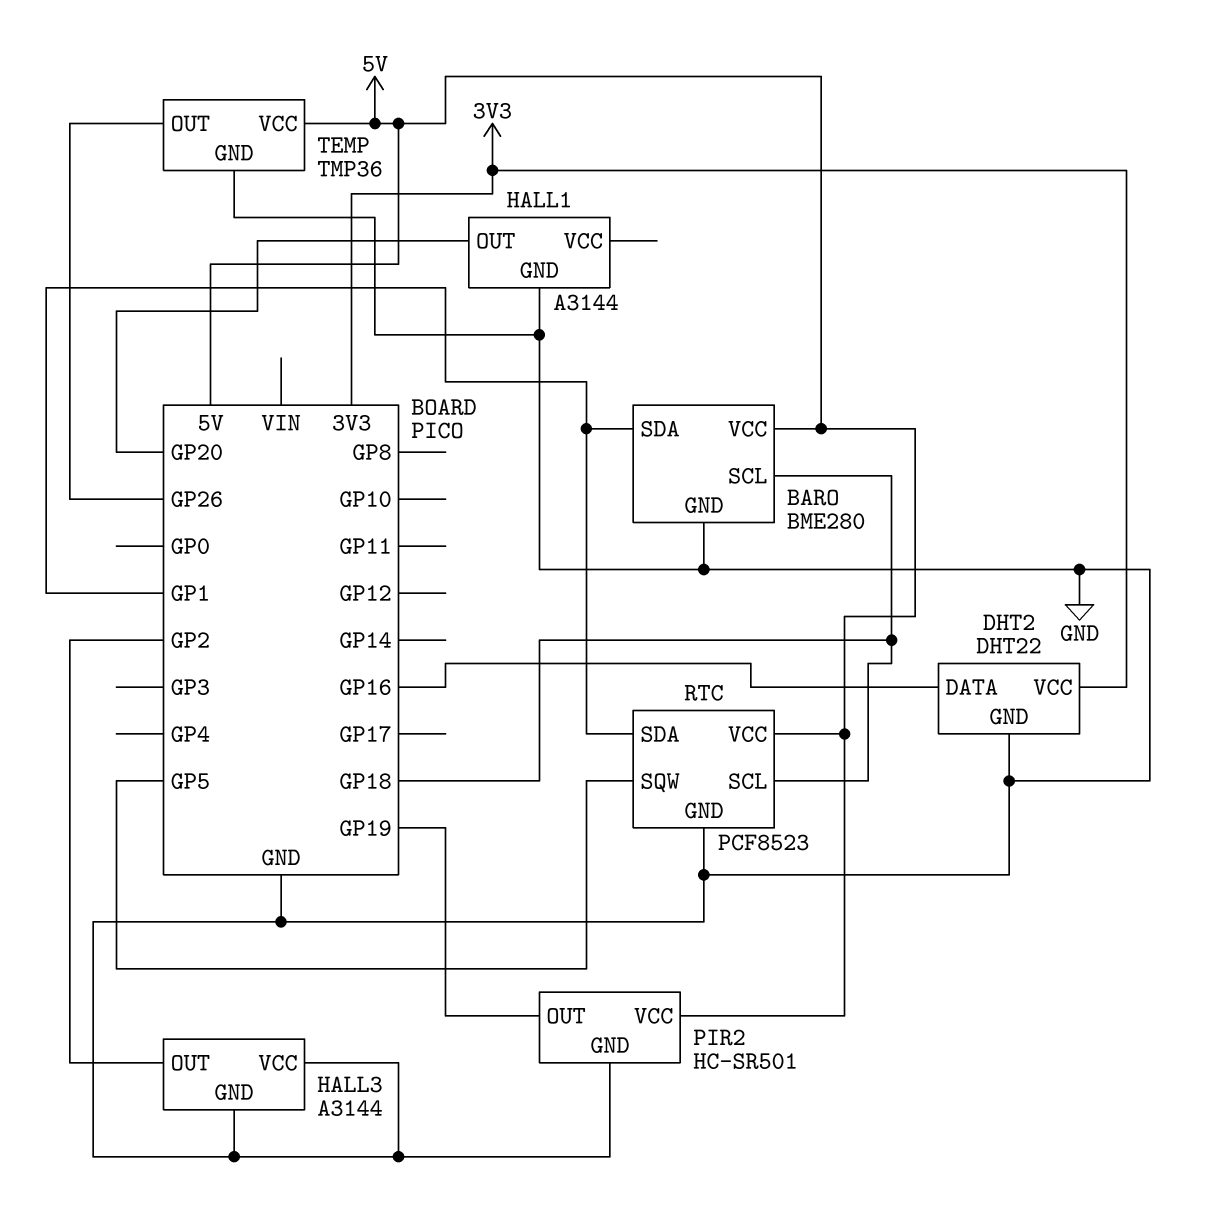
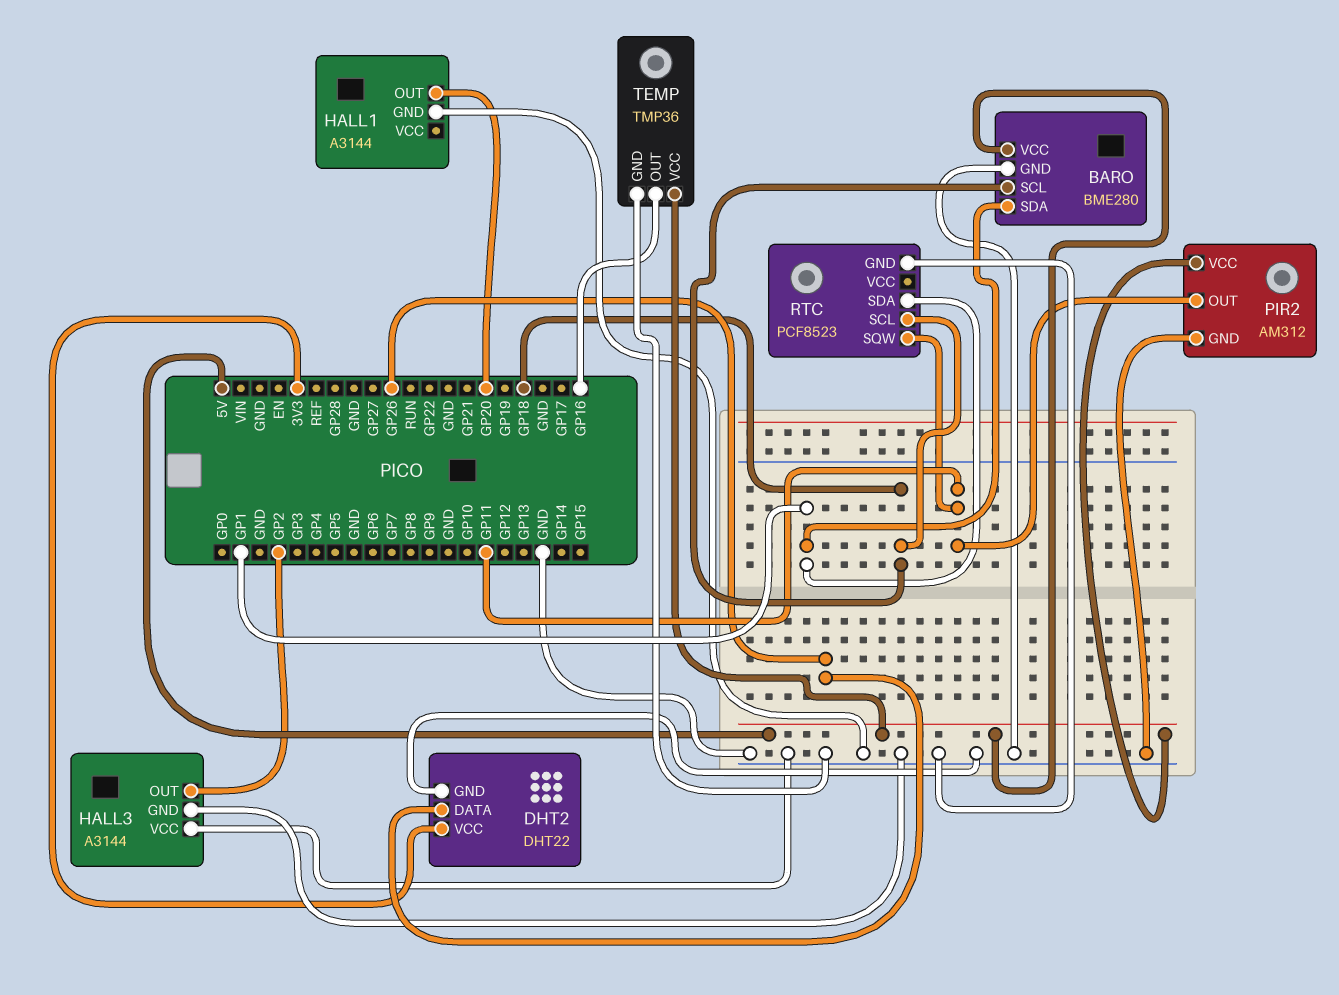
DHT2 pin DATA: GP16 -> GP26
PIR2: HC-SR501 -> AM312
PIR2 pin OUT: GP19 -> GP11
RTC pin SQW: GP5 -> GP11
RTC pin VCC: 5V -> none
TEMP pin OUT: GP26 -> GP16

